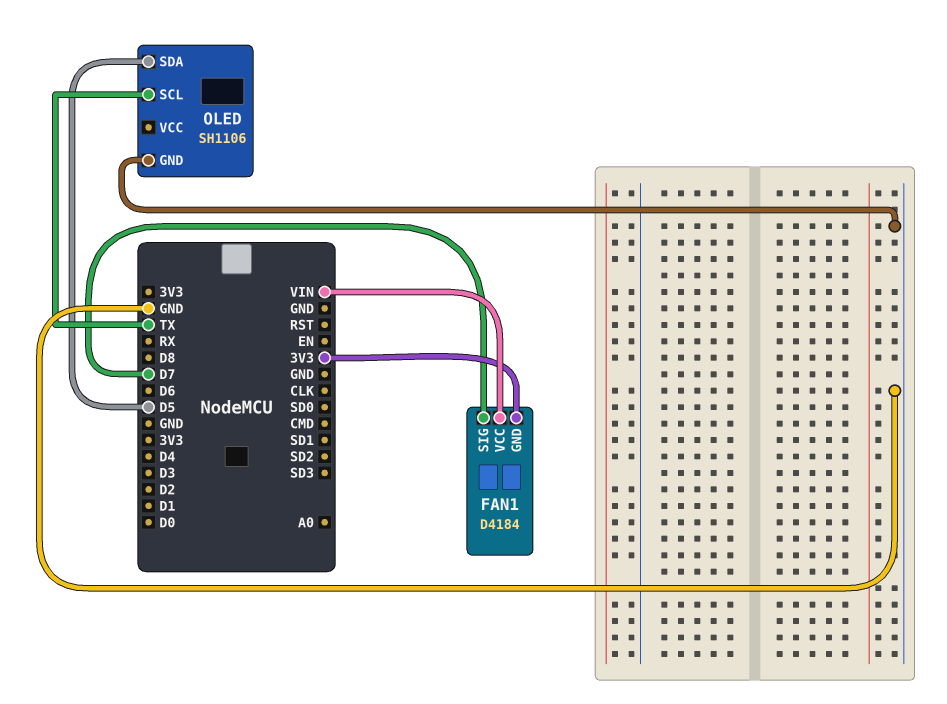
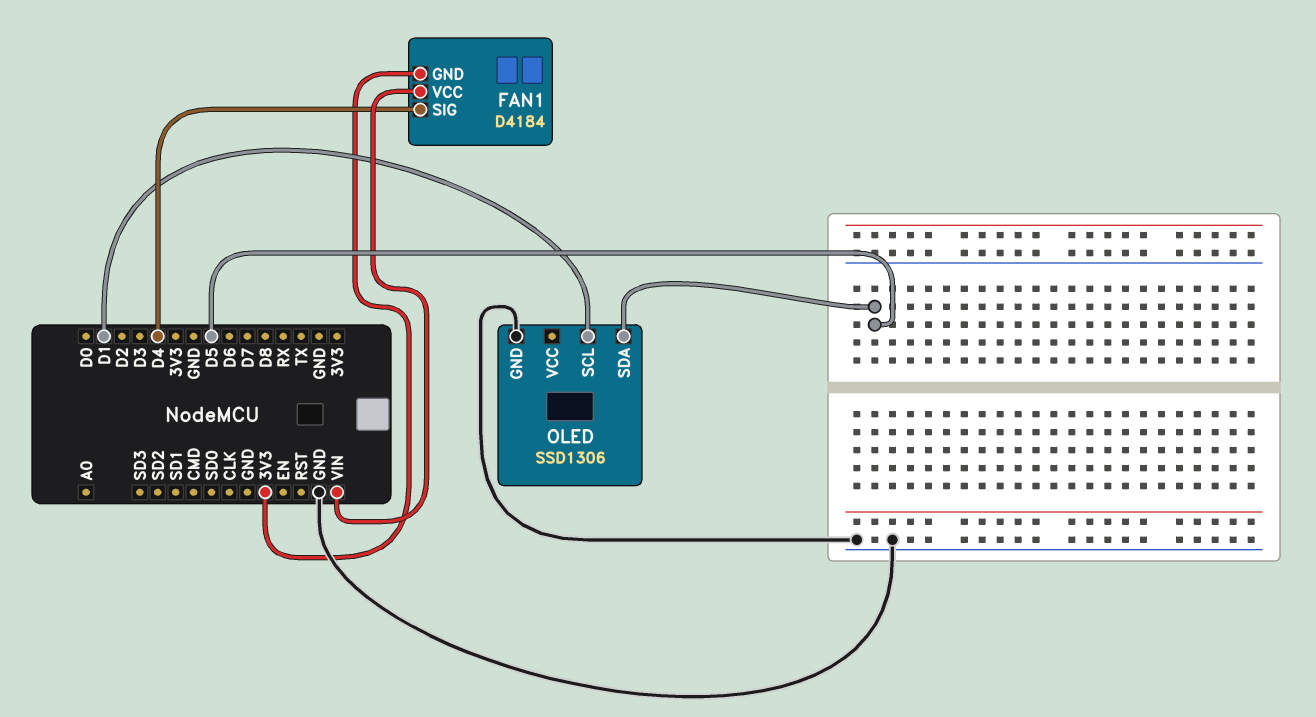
FAN1 pin SIG: D7 -> D4
OLED: SH1106 -> SSD1306
OLED pin SCL: TX -> D1

